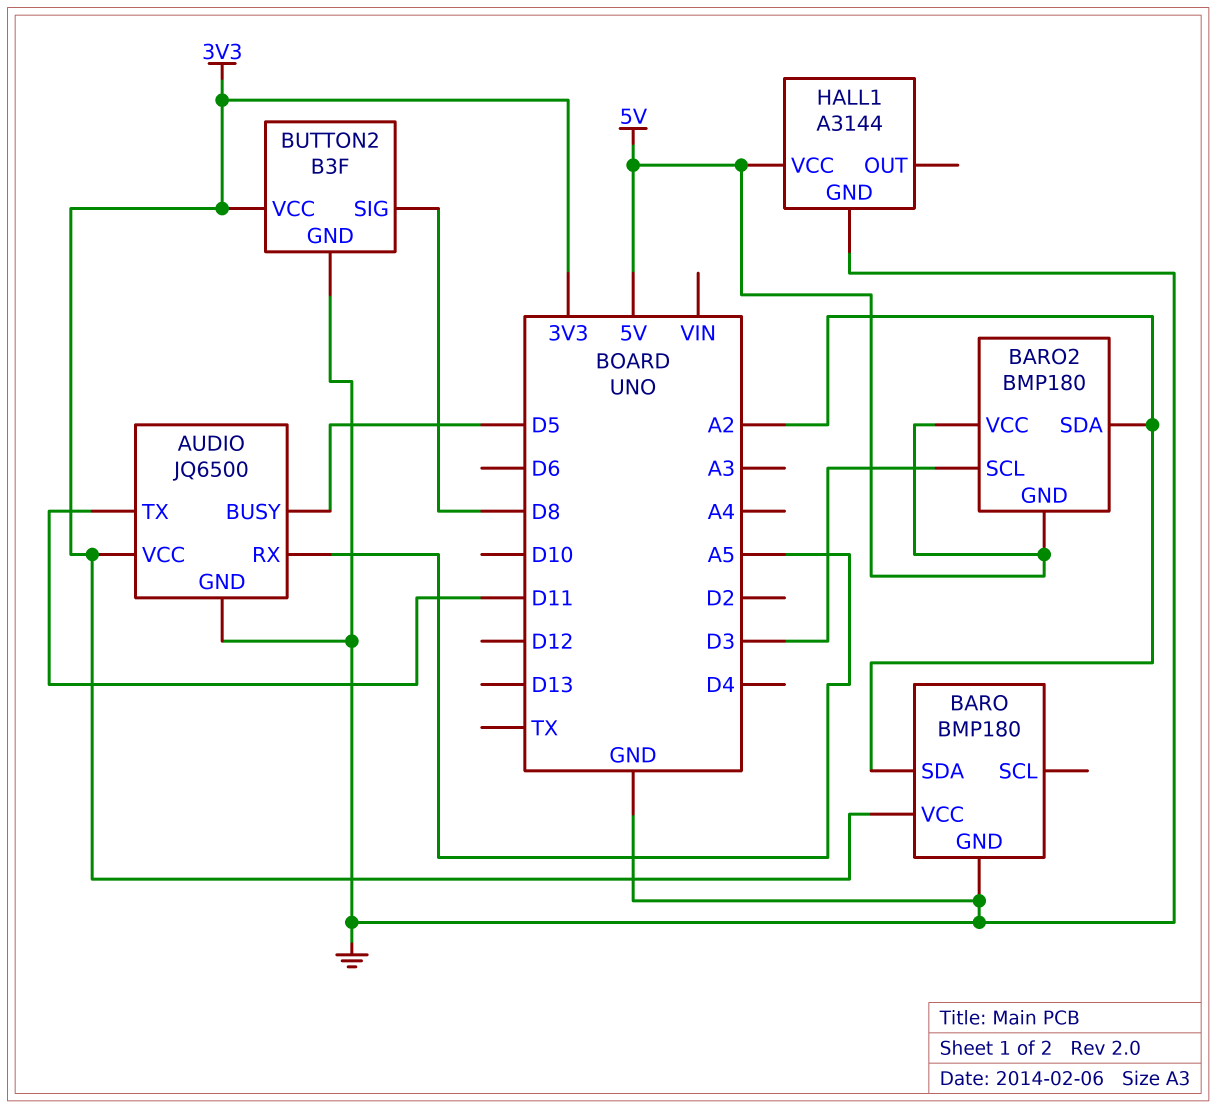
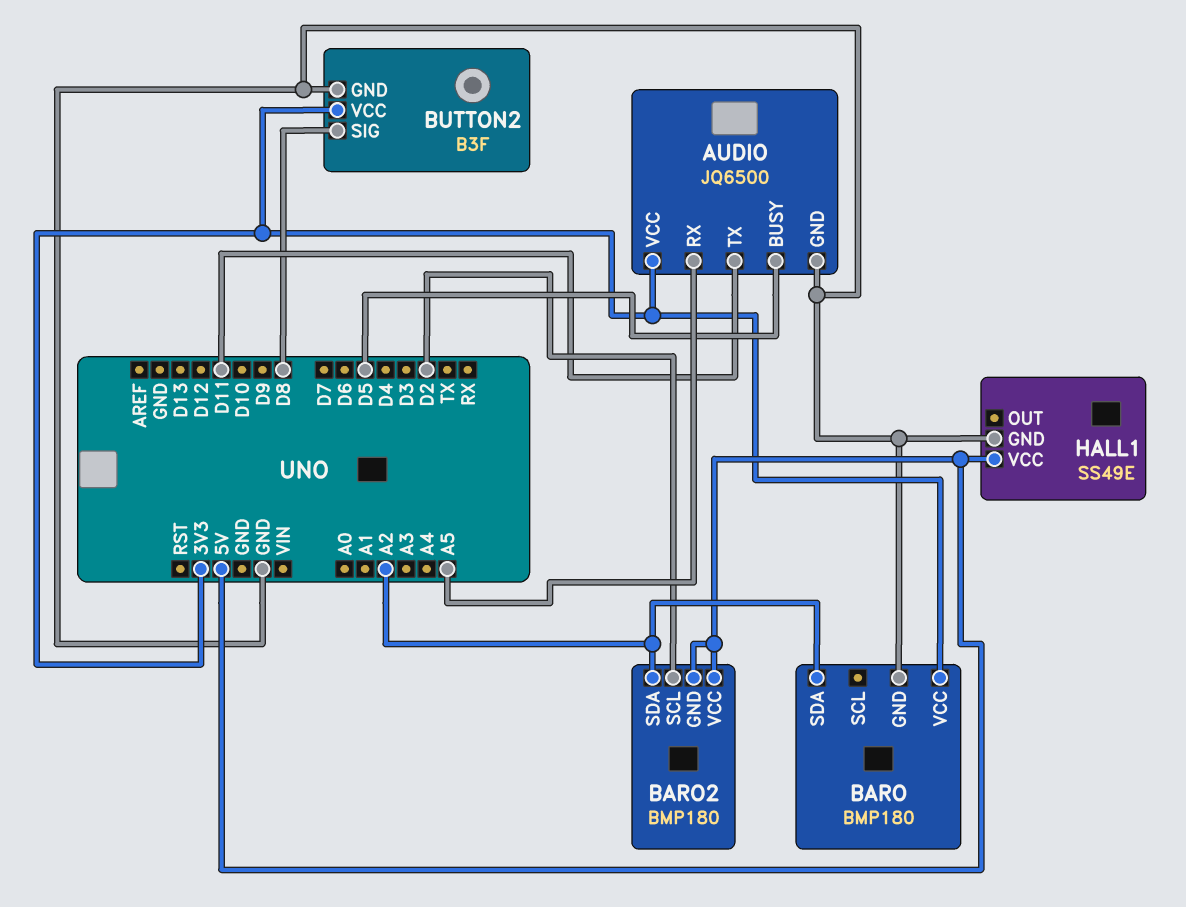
BARO2 pin SCL: D3 -> D2
HALL1: A3144 -> SS49E

